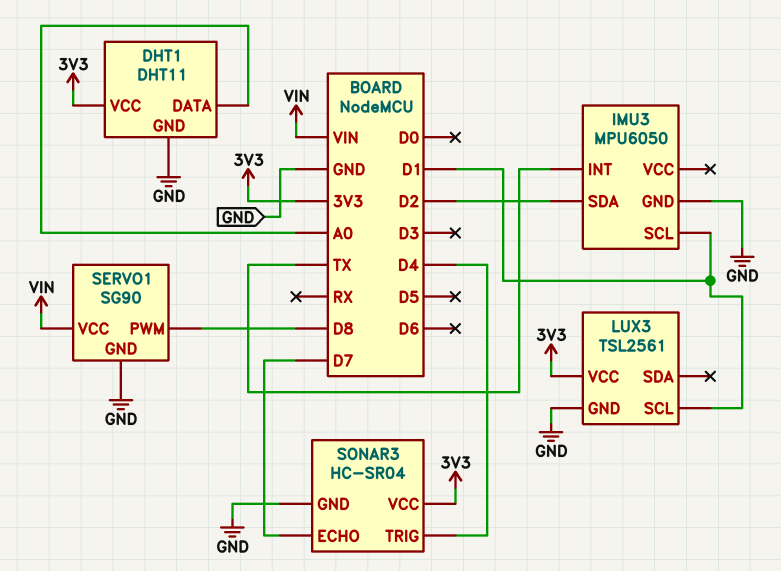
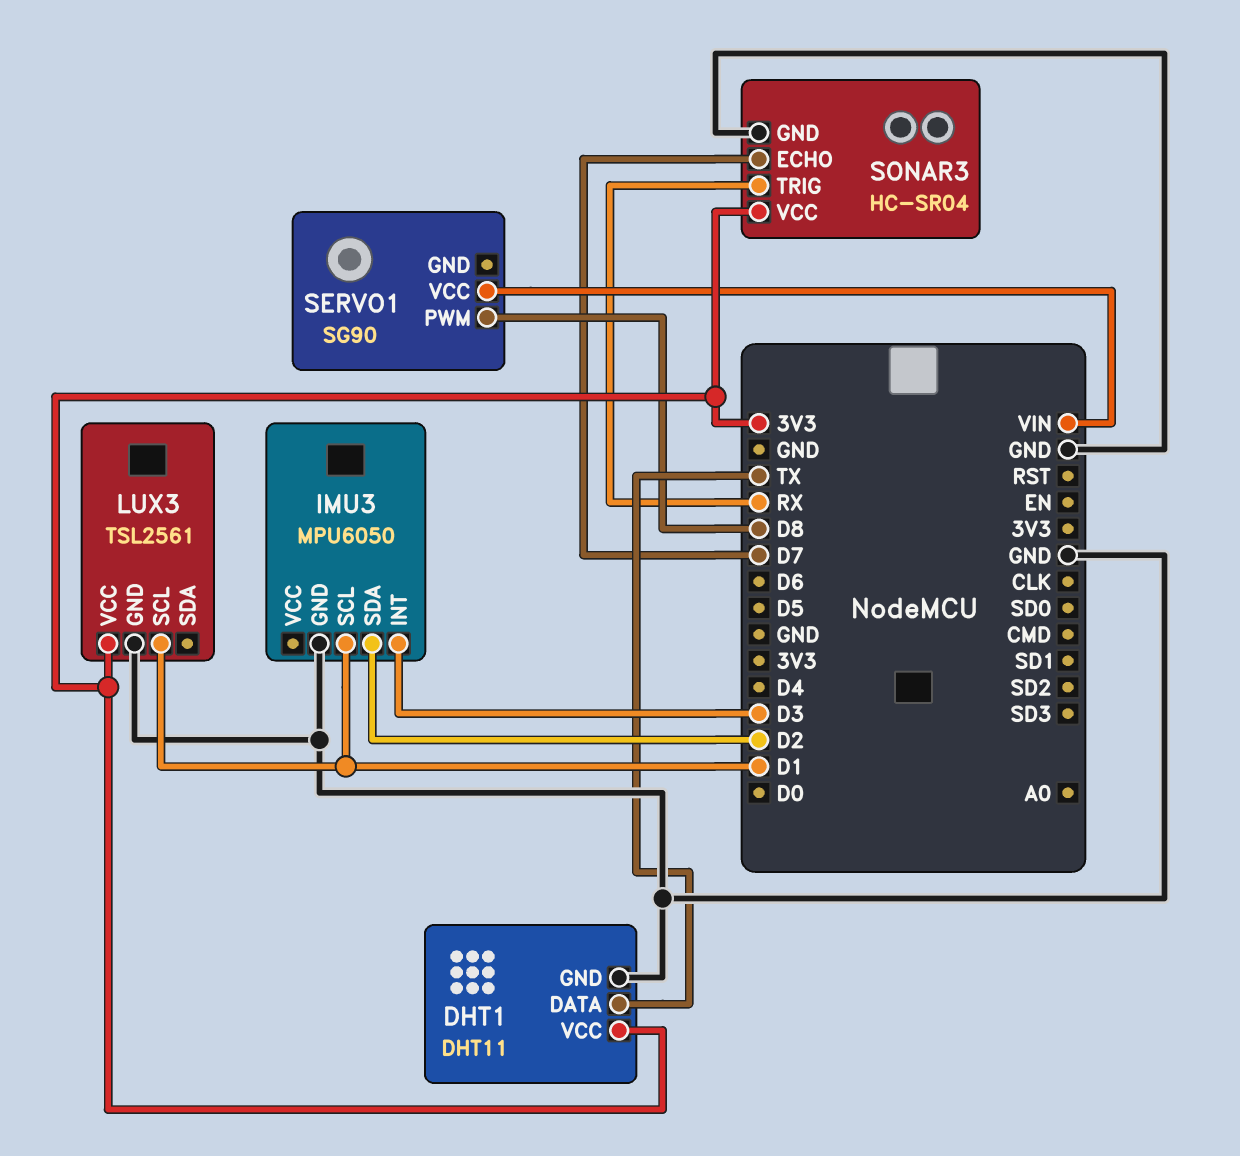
DHT1 pin DATA: A0 -> TX
IMU3 pin INT: TX -> D3
SERVO1 pin GND: GND -> none
SONAR3 pin TRIG: D4 -> RX

